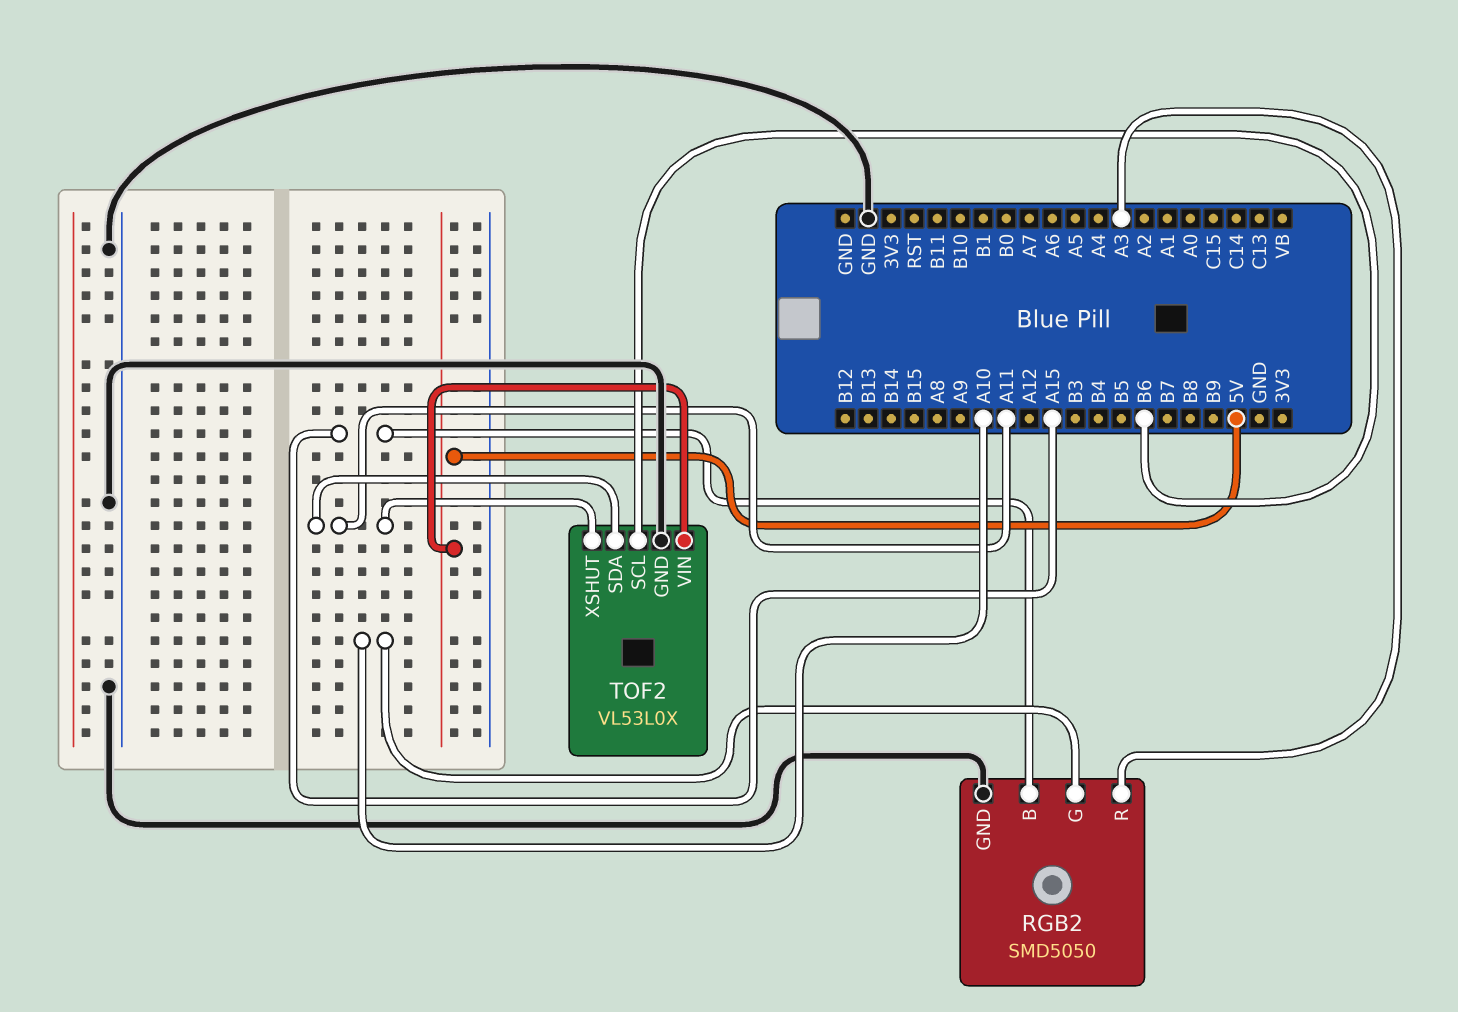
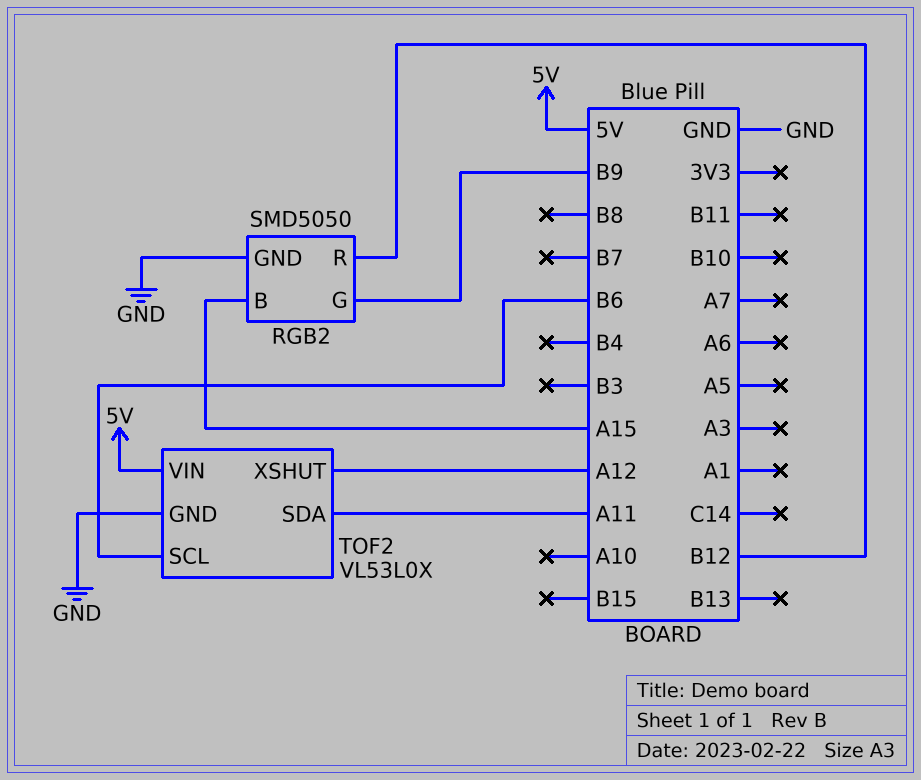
RGB2 pin G: A10 -> B9
RGB2 pin R: A3 -> B12
TOF2 pin XSHUT: A11 -> A12

